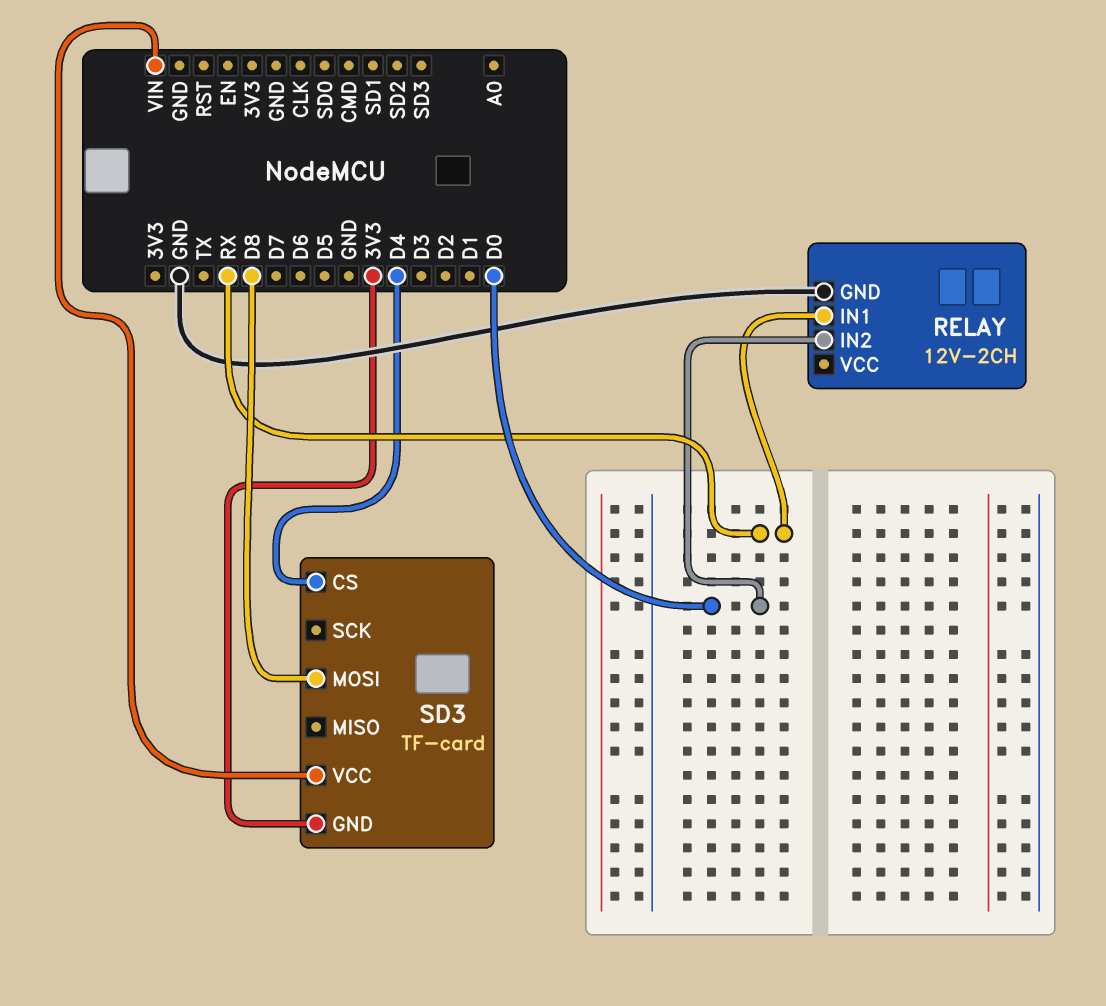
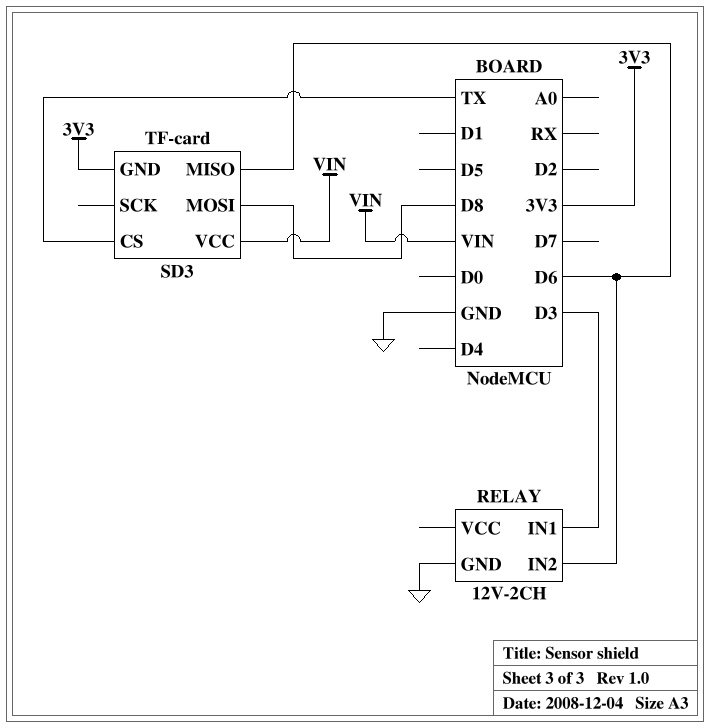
RELAY pin IN1: RX -> D3
RELAY pin IN2: D0 -> D6
SD3 pin CS: D4 -> TX
SD3 pin MISO: none -> D6

